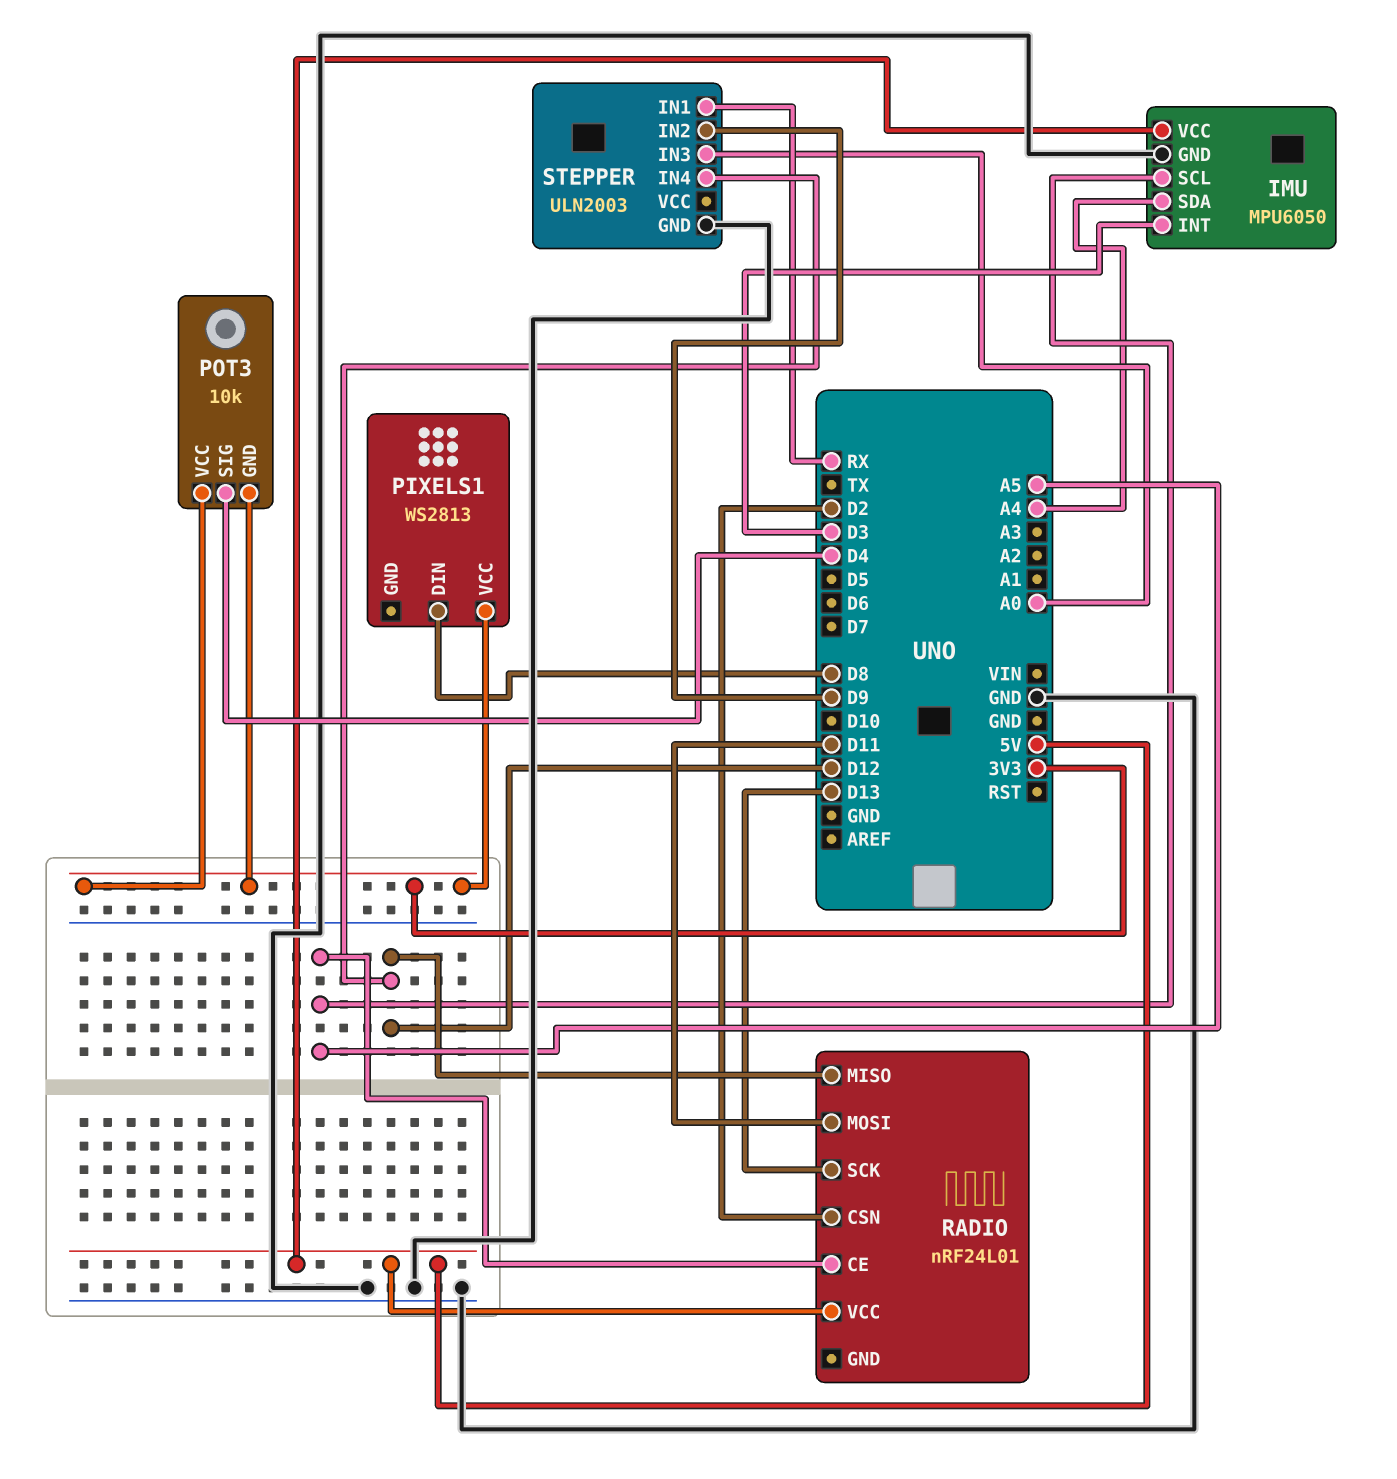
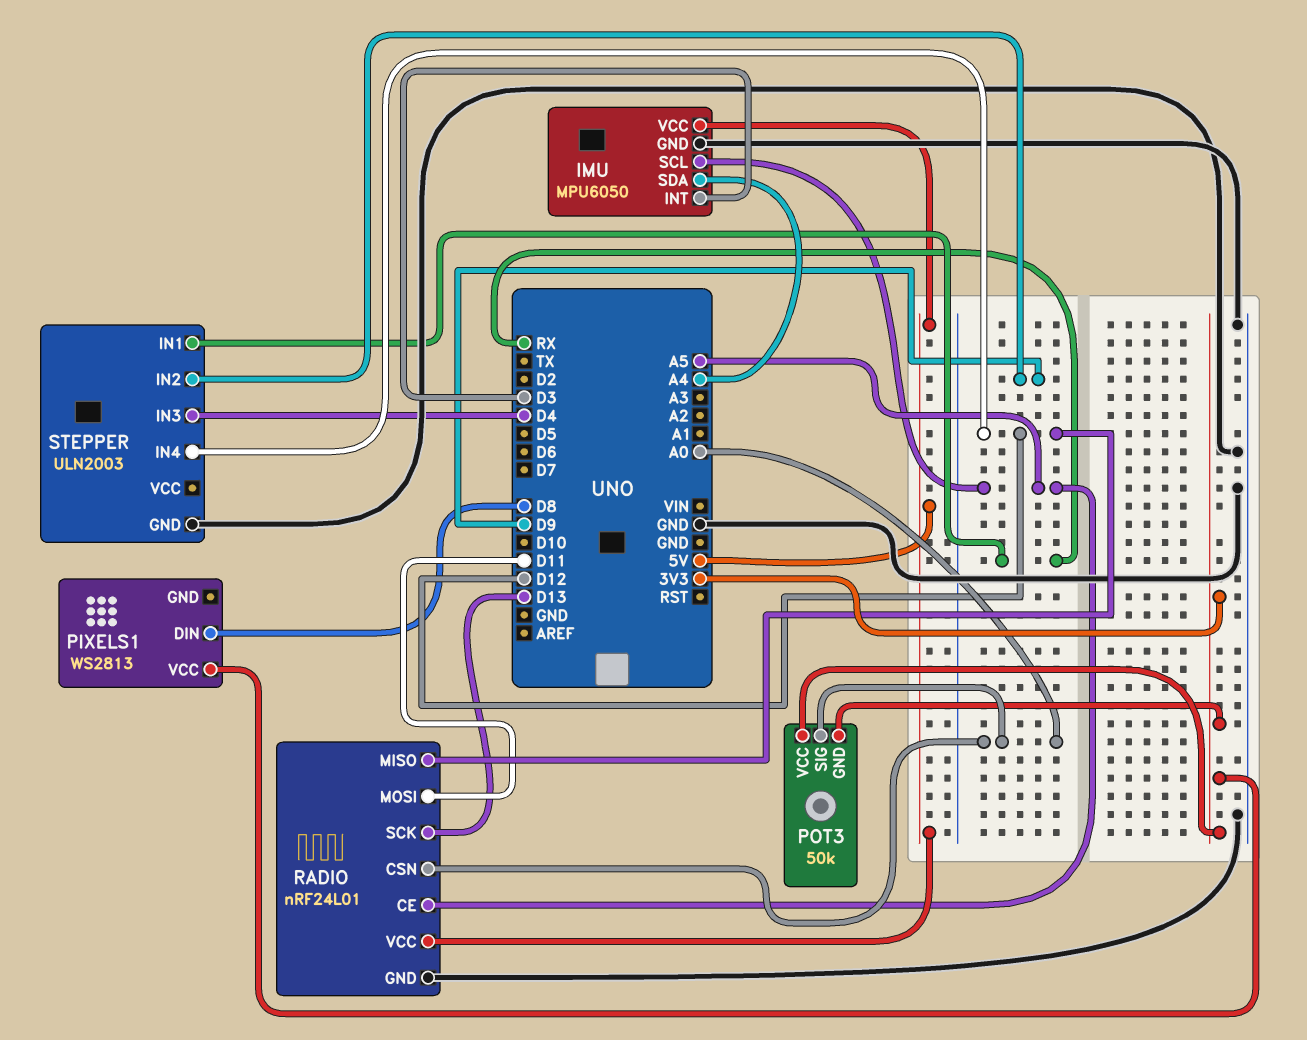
POT3: 10k -> 50k
POT3 pin SIG: D4 -> A0
RADIO pin CSN: D2 -> A0
RADIO pin GND: none -> GND
STEPPER pin IN3: A0 -> D4

